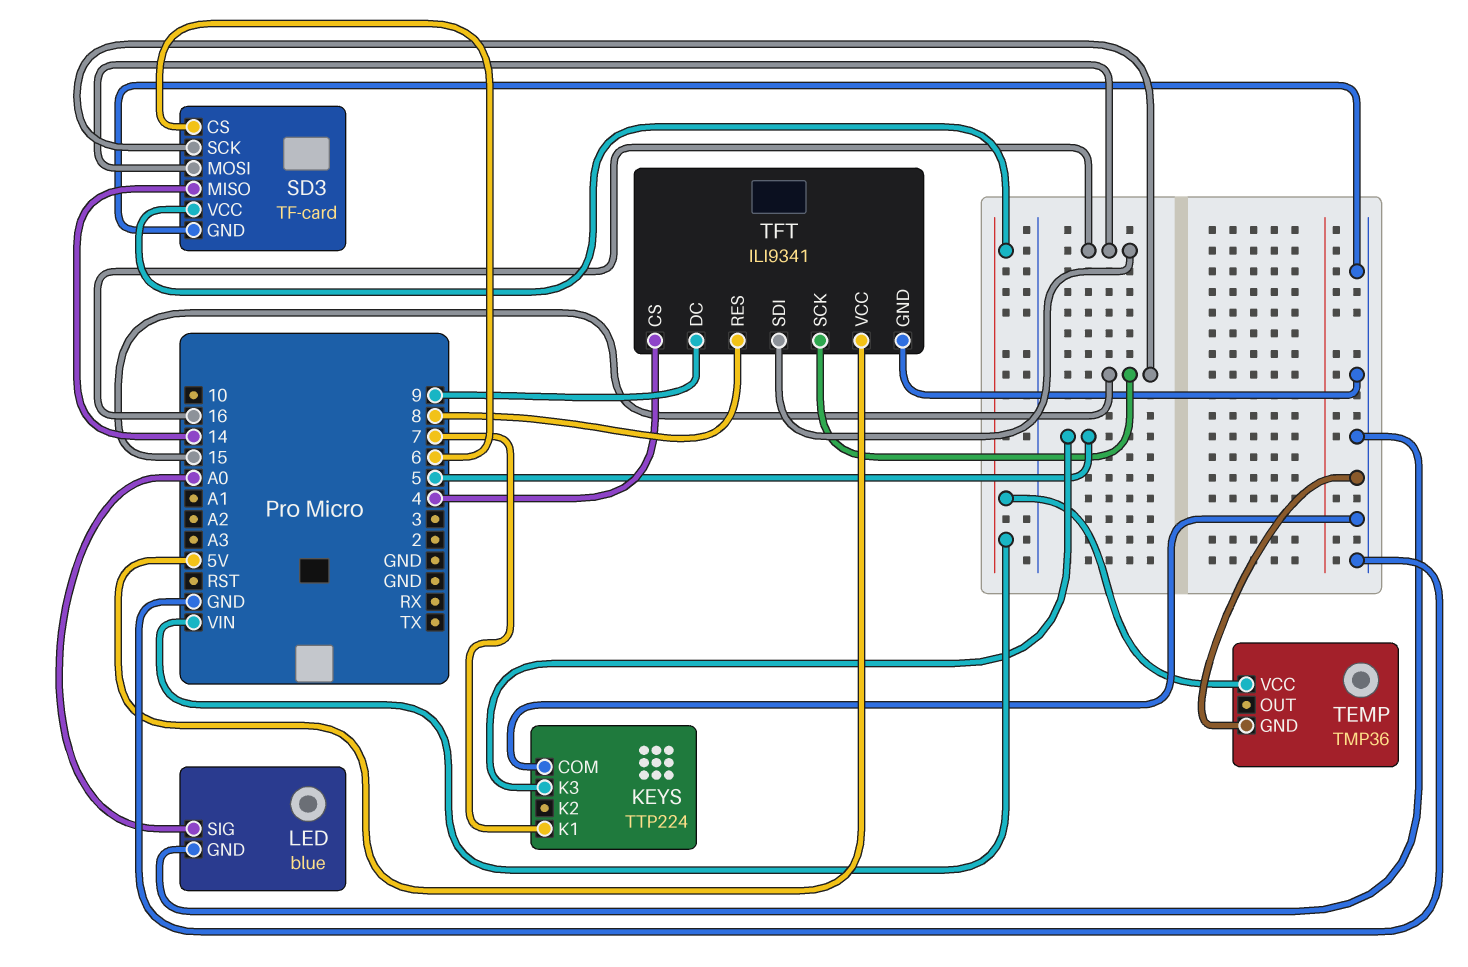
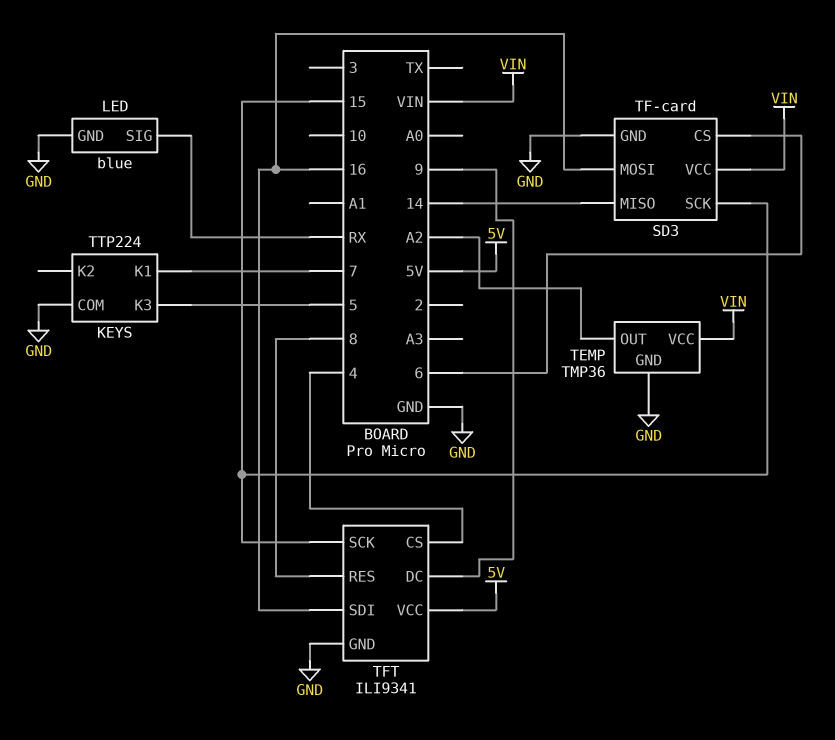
LED pin SIG: A0 -> RX
TEMP pin OUT: none -> A2

